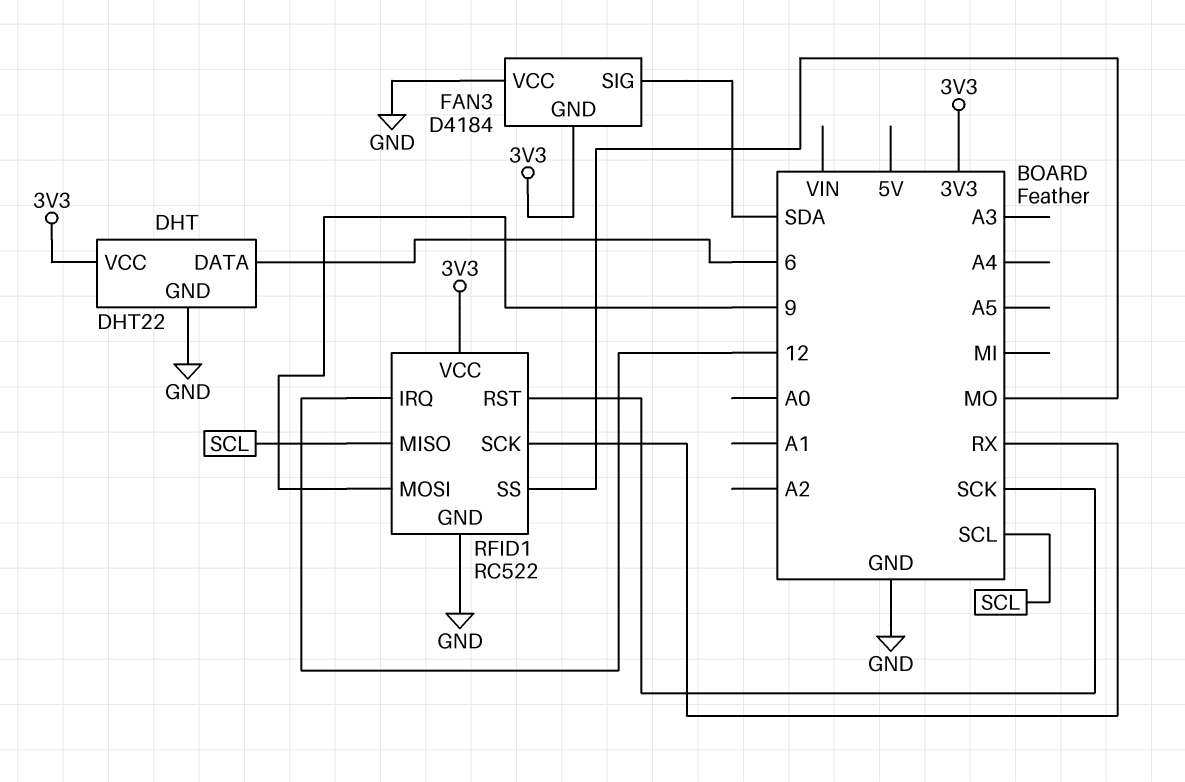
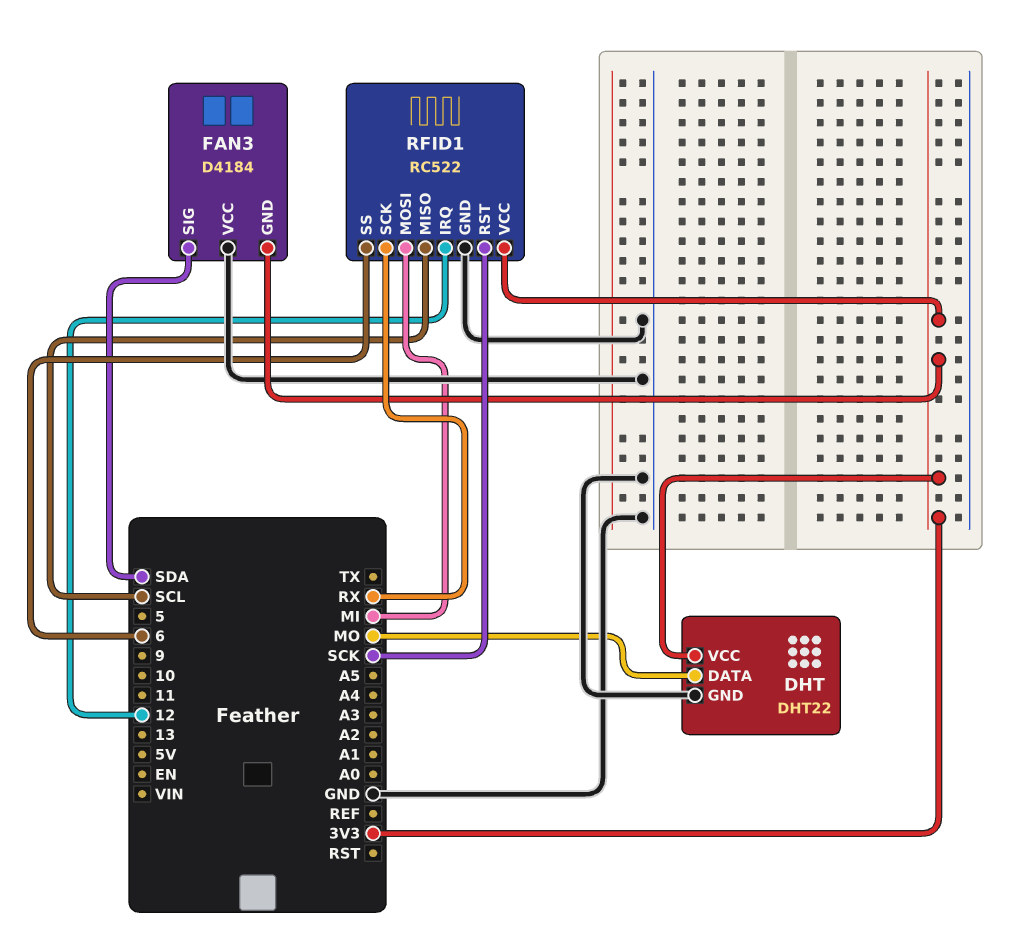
DHT pin DATA: 6 -> MO
RFID1 pin MOSI: 9 -> MI
RFID1 pin SS: MO -> 6

